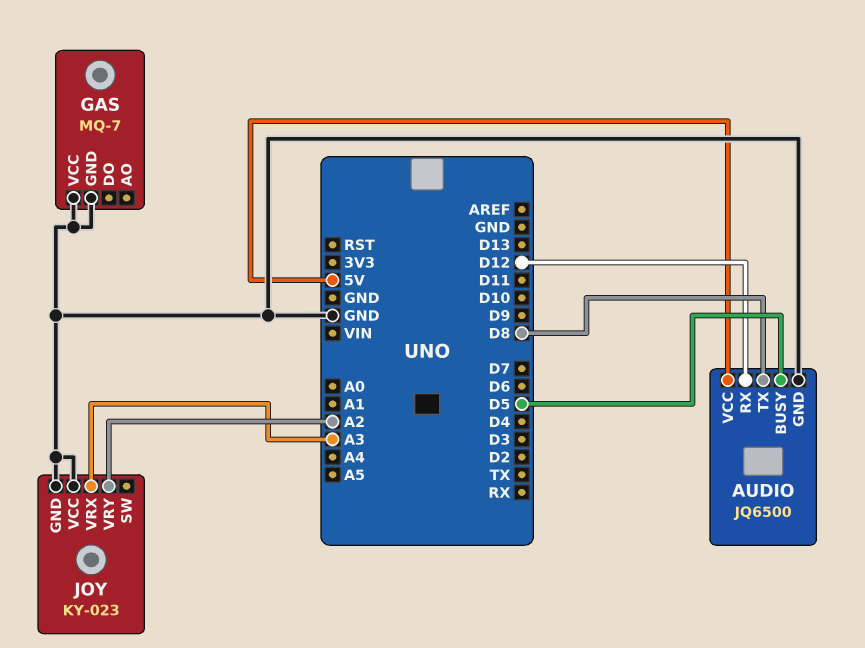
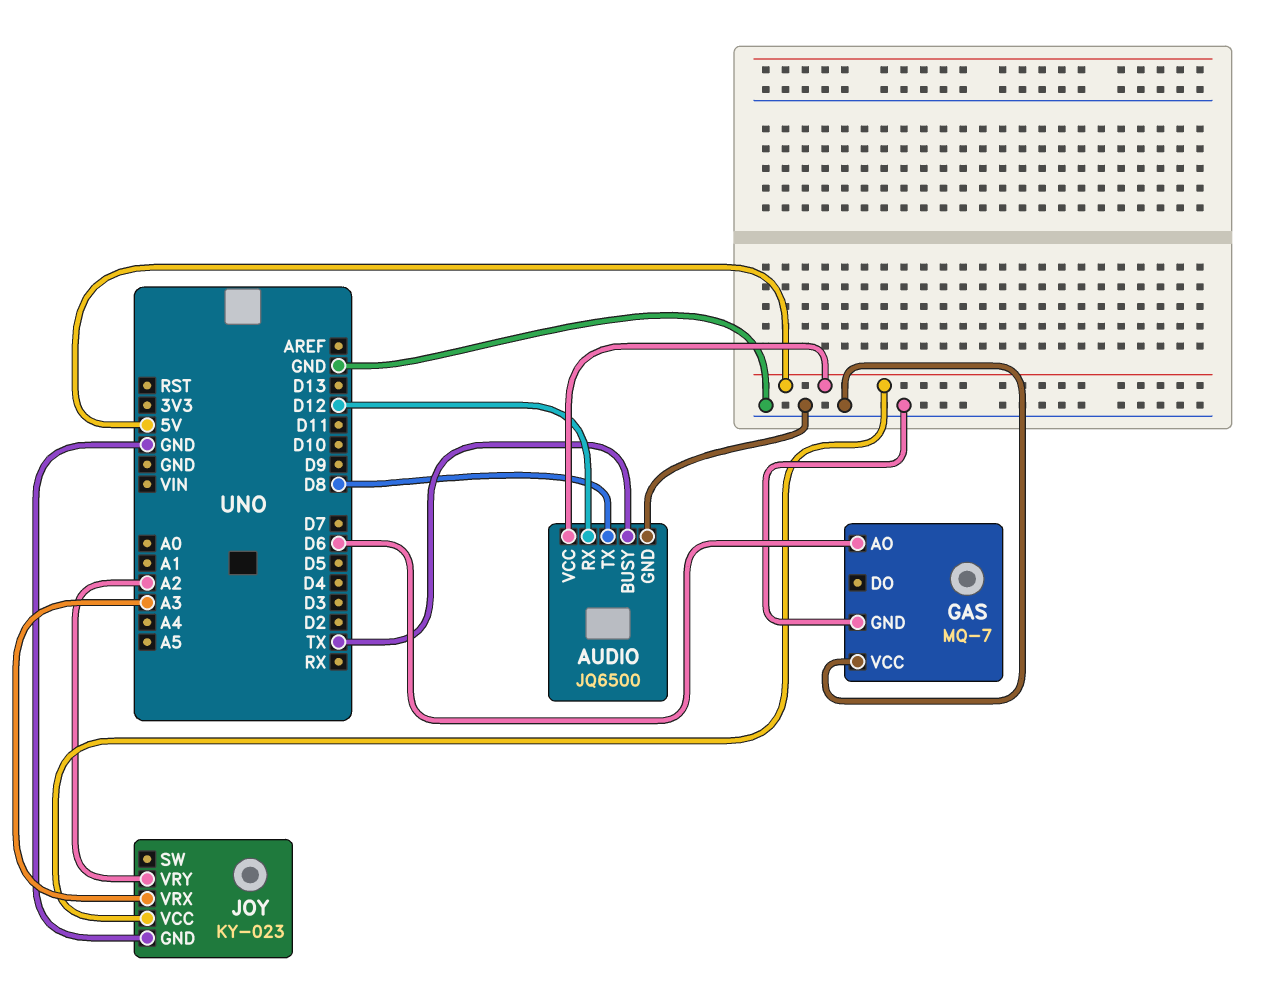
AUDIO pin BUSY: D5 -> TX
GAS pin AO: none -> D6
JOY pin VCC: GND -> 5V

